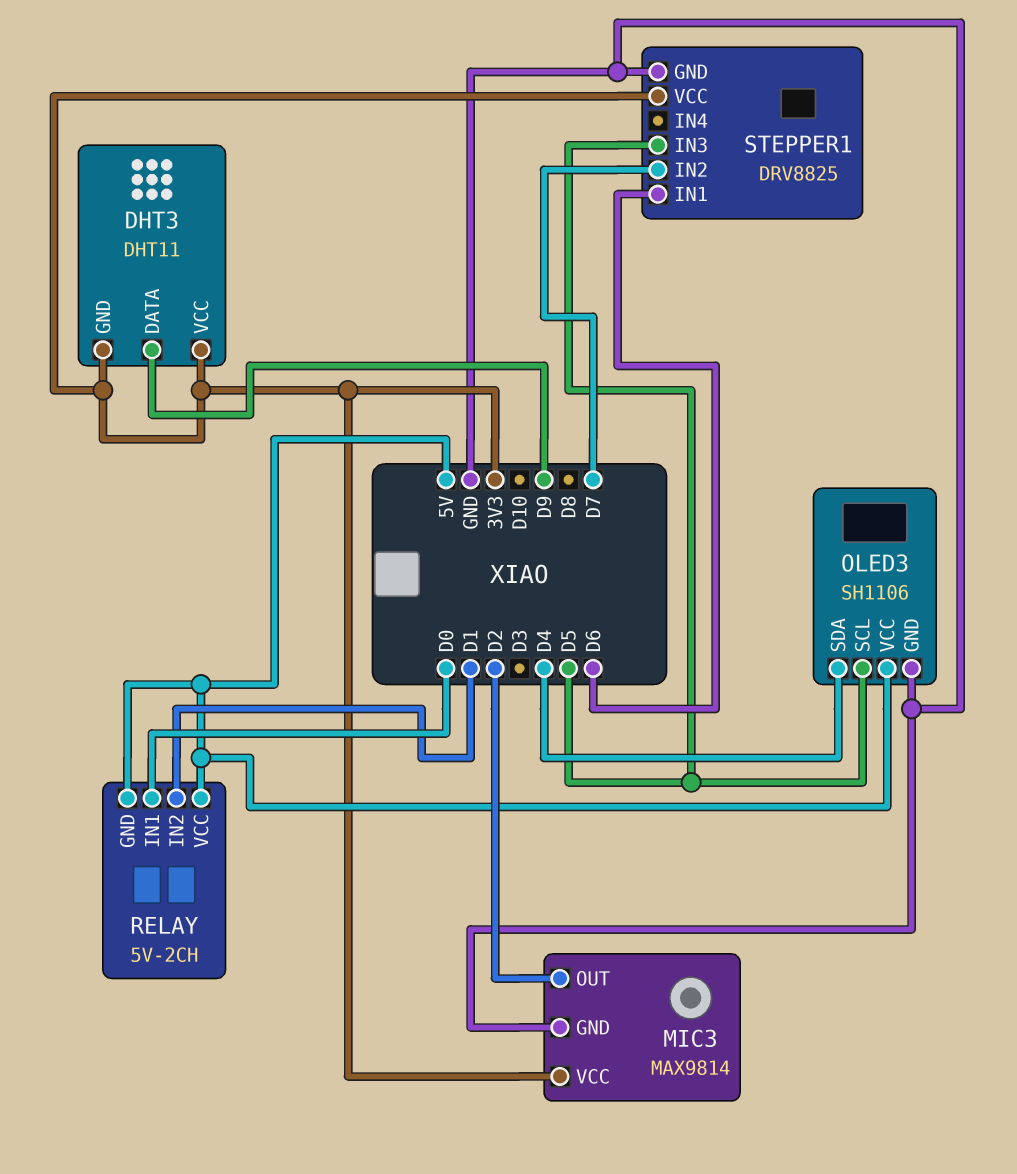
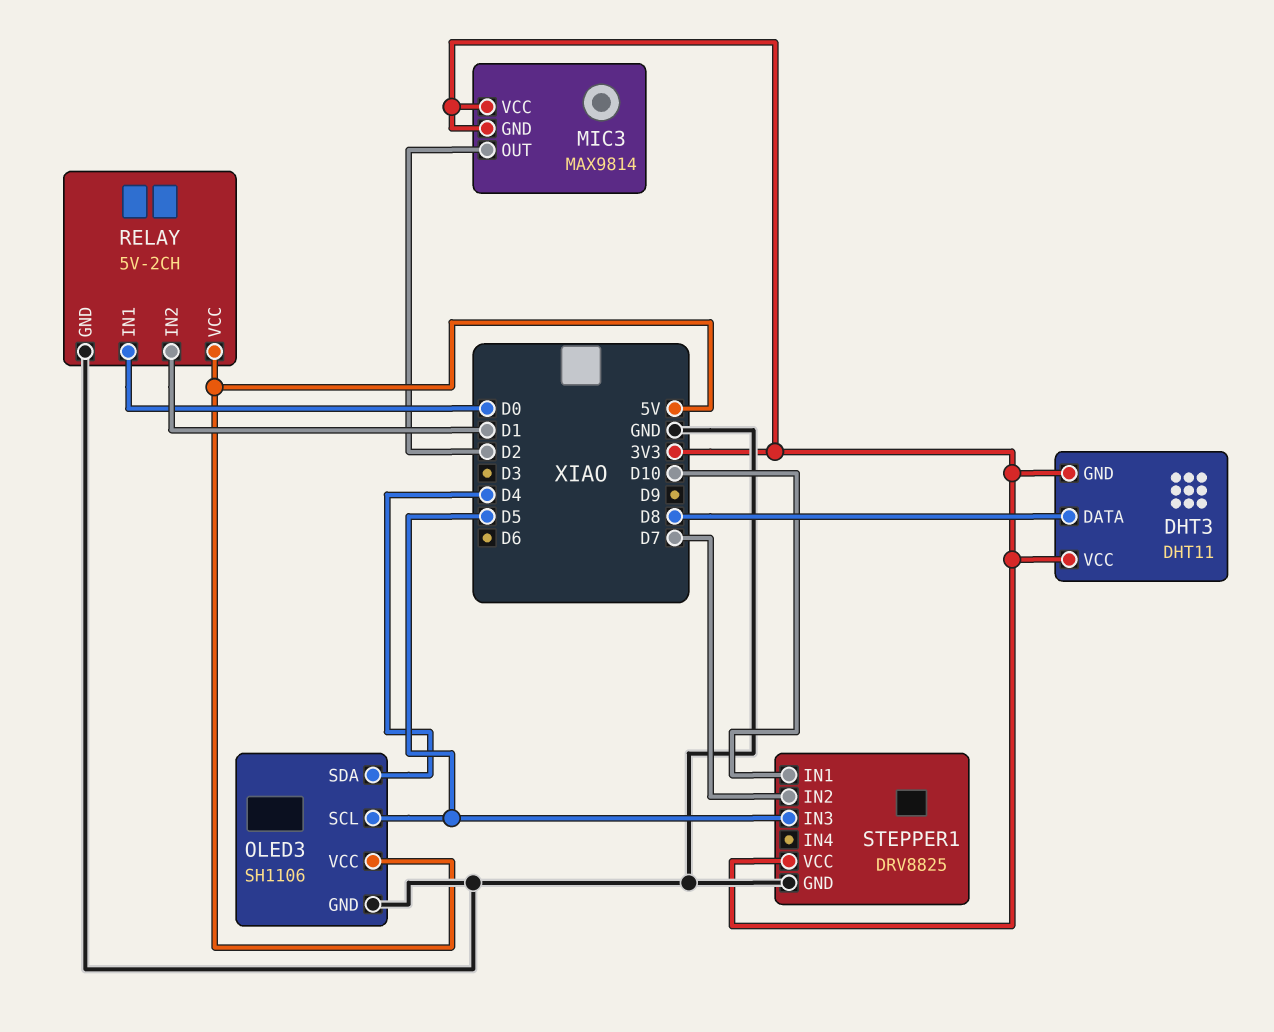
DHT3 pin DATA: D9 -> D8
MIC3 pin GND: GND -> 3V3
RELAY pin GND: 5V -> GND
STEPPER1 pin IN1: D6 -> D10

